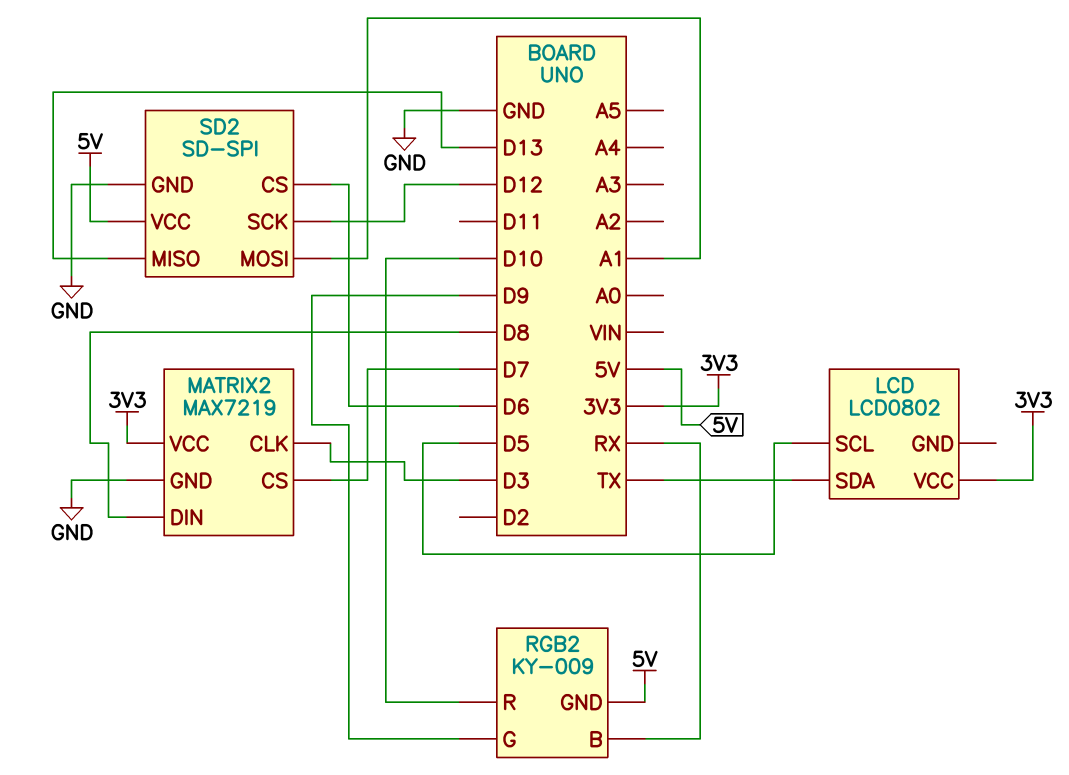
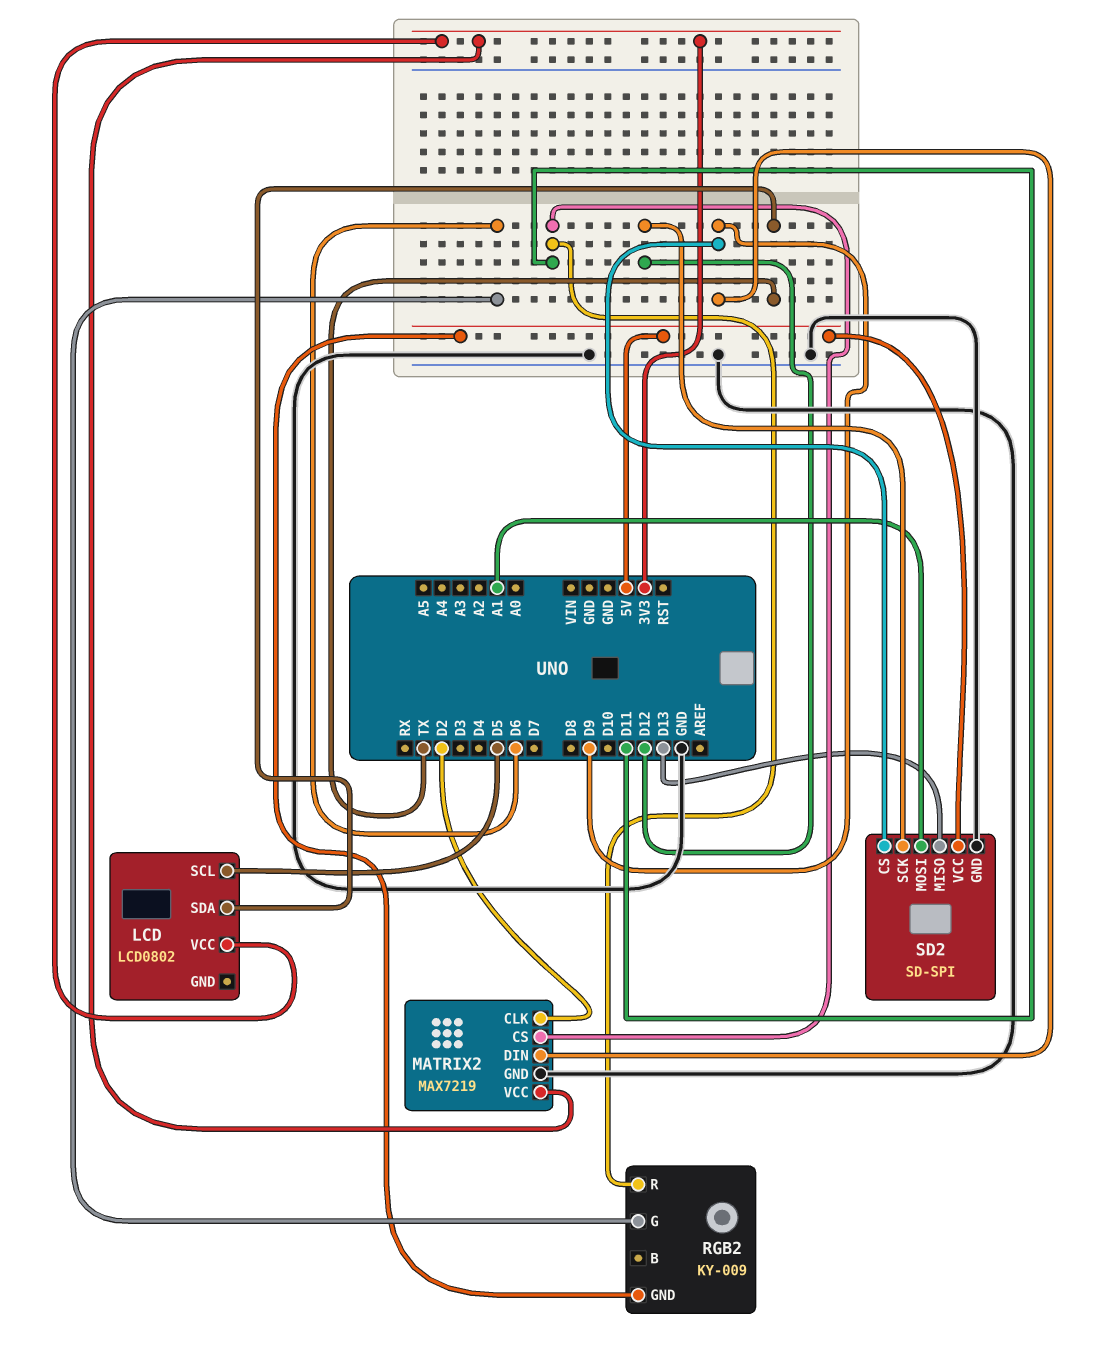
MATRIX2 pin CLK: D3 -> D2
MATRIX2 pin CS: D7 -> D11
MATRIX2 pin DIN: D8 -> D9
RGB2 pin B: RX -> none
RGB2 pin G: D9 -> D6
RGB2 pin R: D10 -> D11
SD2 pin CS: D6 -> D9

